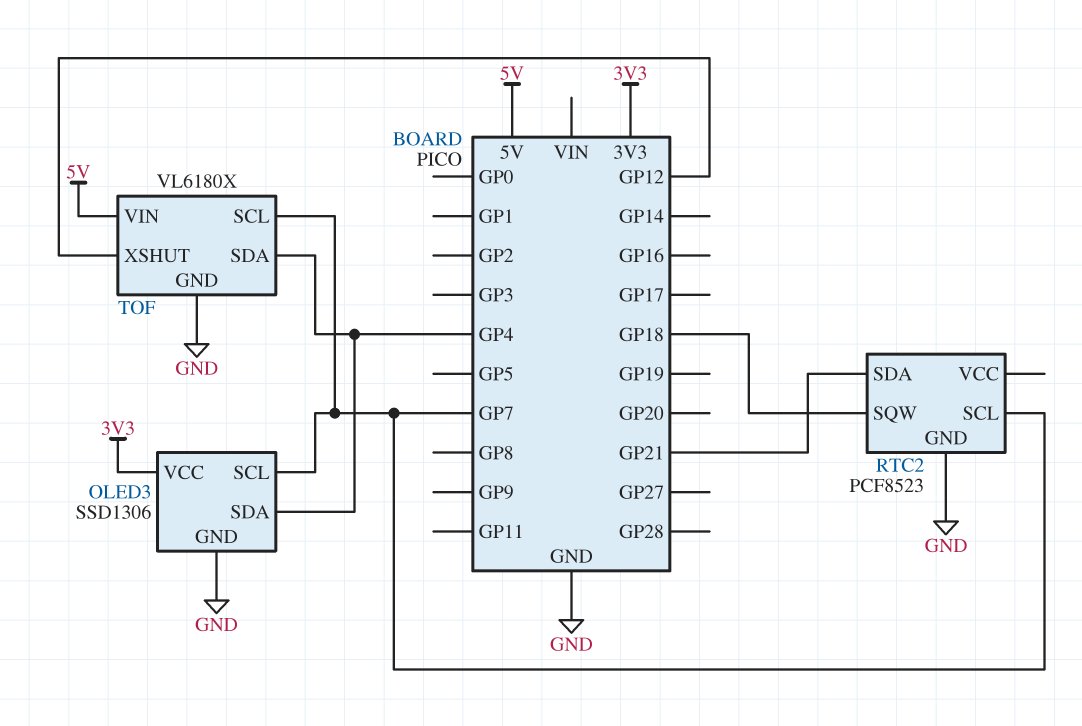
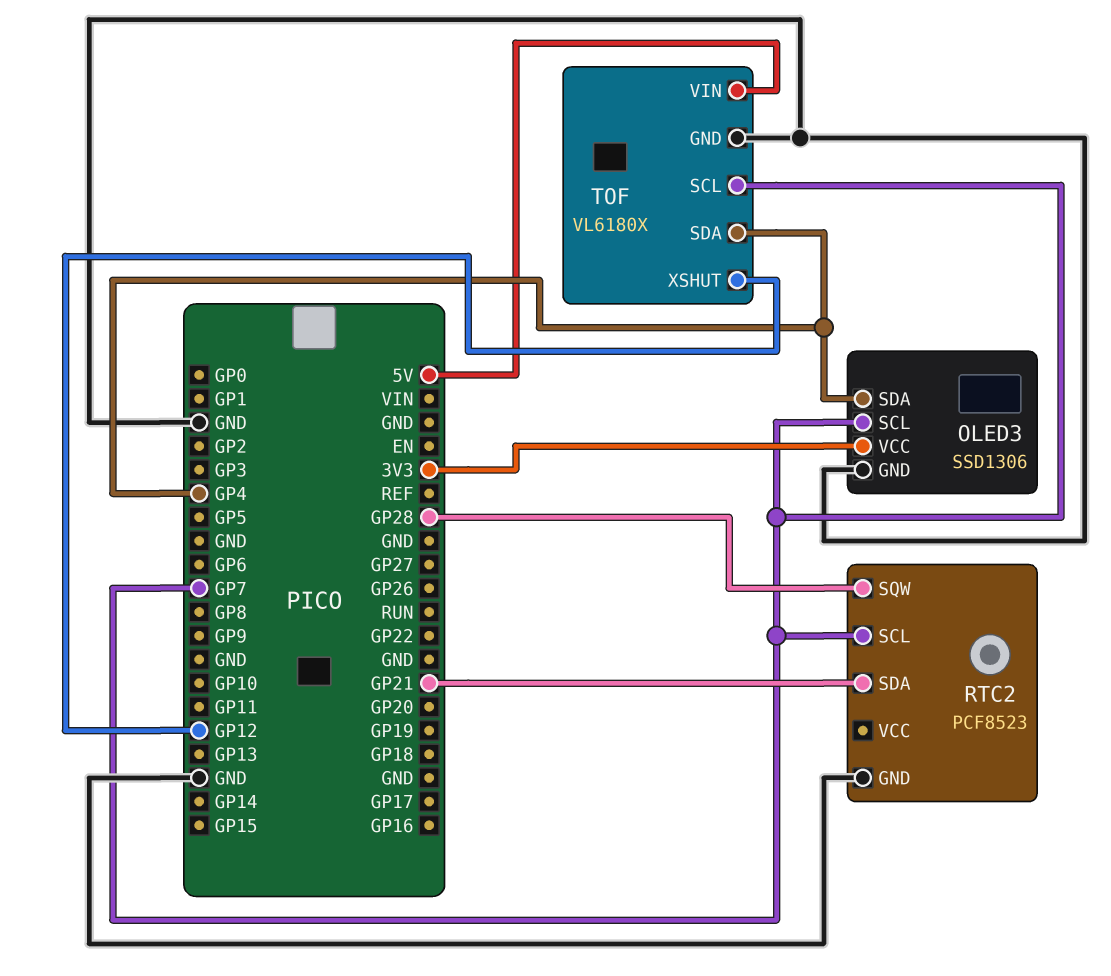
RTC2 pin SQW: GP18 -> GP28

